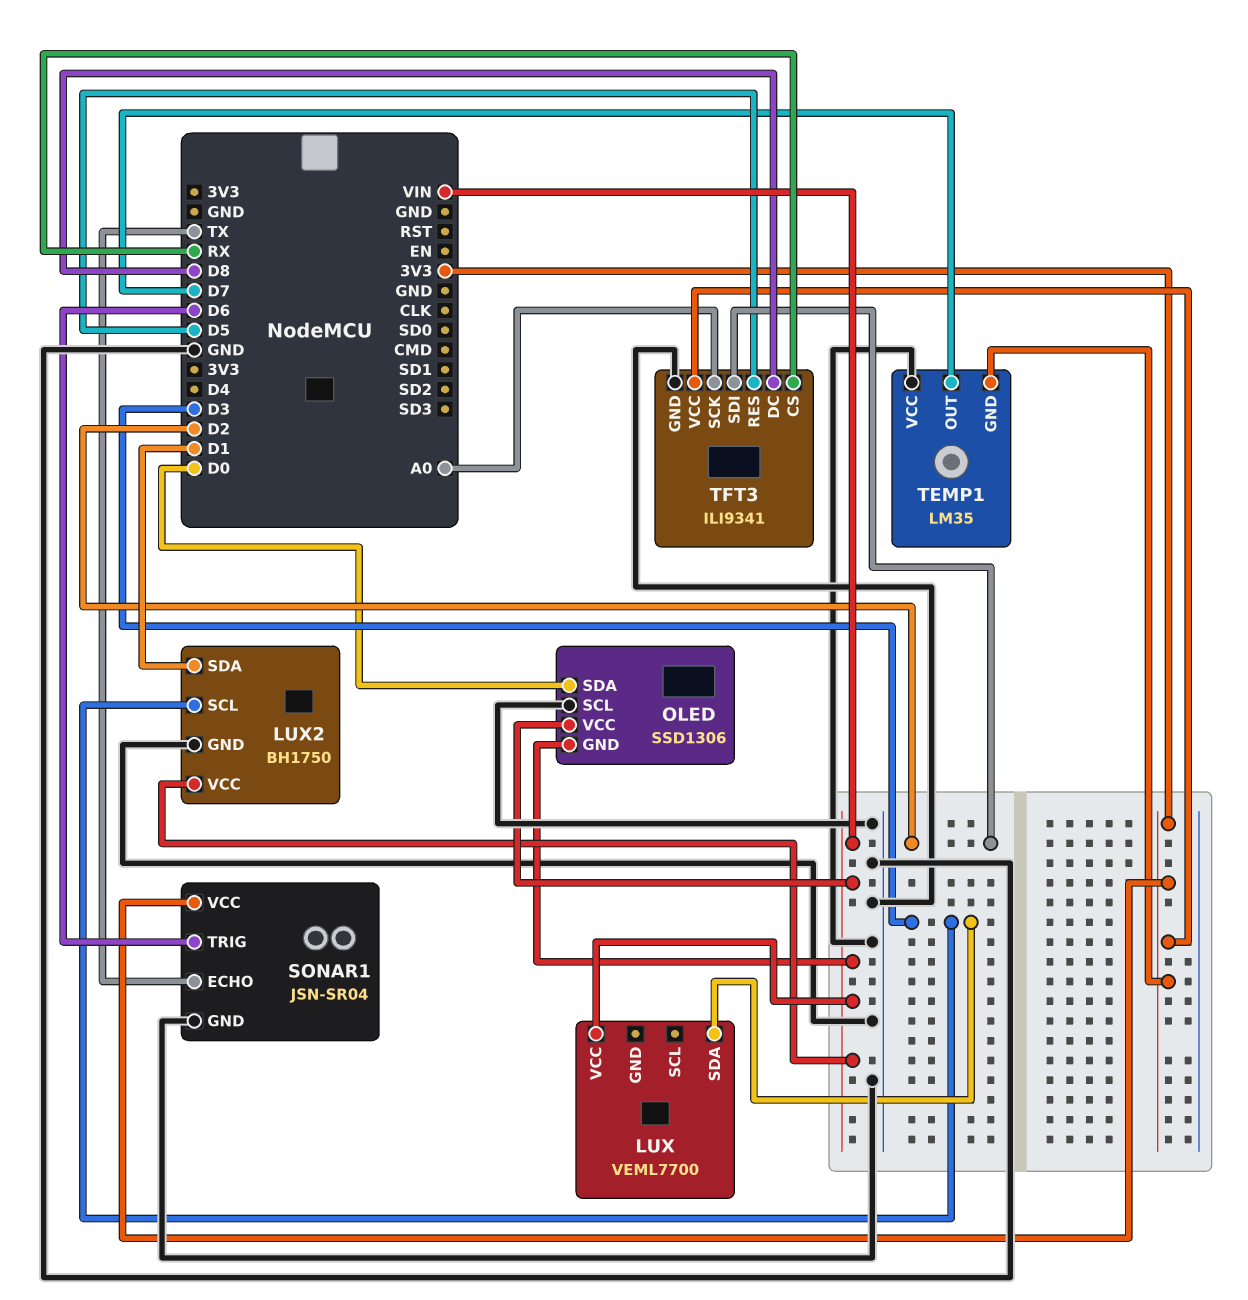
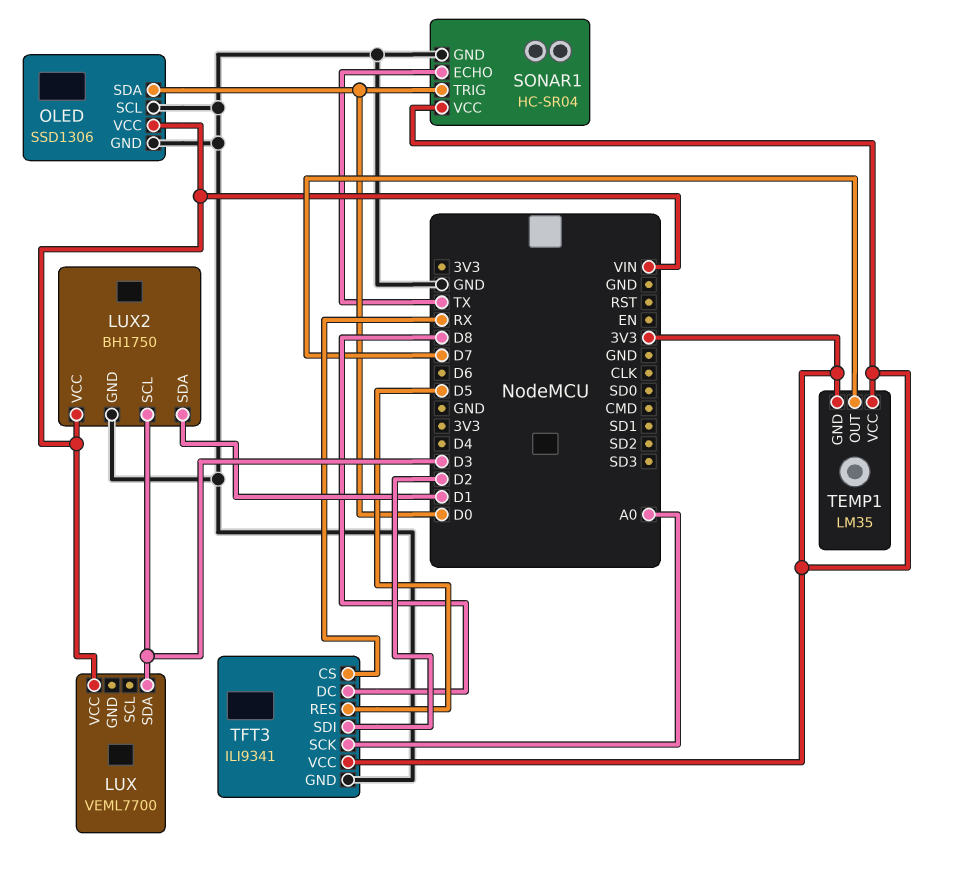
OLED pin GND: VIN -> GND
SONAR1: JSN-SR04 -> HC-SR04
SONAR1 pin TRIG: D6 -> D0
TEMP1 pin VCC: GND -> 3V3

